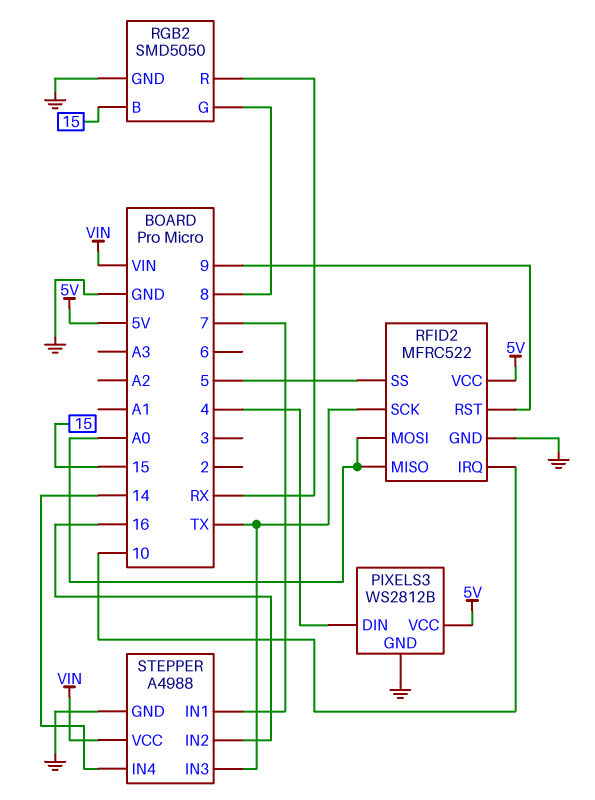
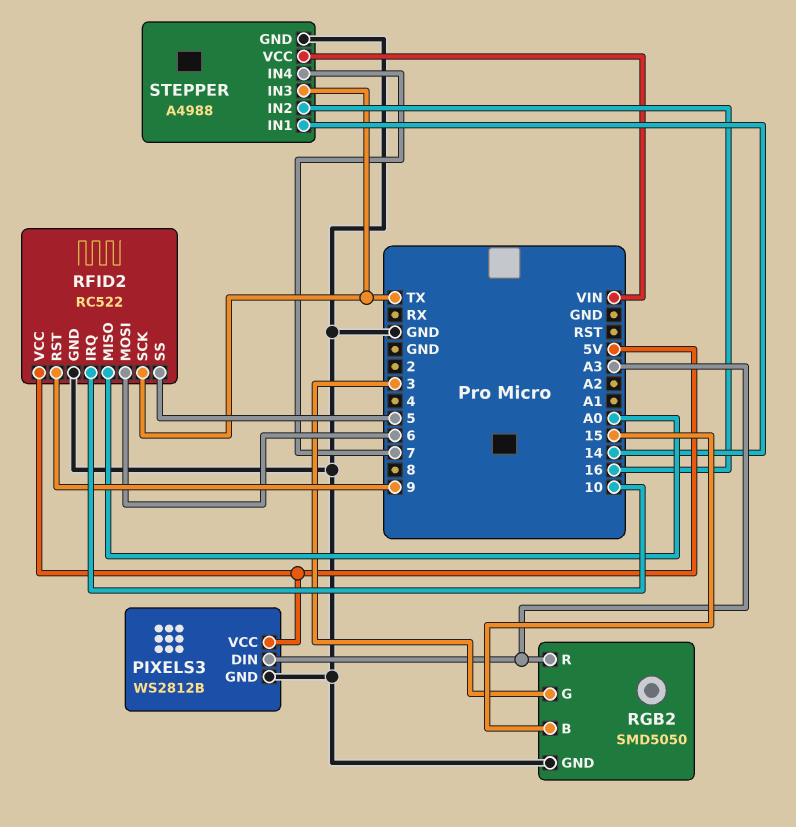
PIXELS3 pin DIN: 4 -> A3
RFID2: MFRC522 -> RC522
RFID2 pin MOSI: A0 -> 6
RGB2 pin G: 8 -> 3
RGB2 pin R: RX -> A3
STEPPER pin IN1: 7 -> 14
STEPPER pin IN4: 14 -> 7

